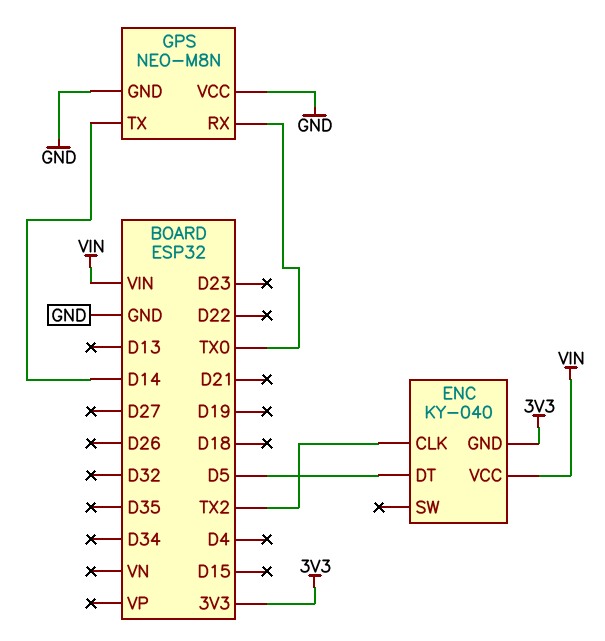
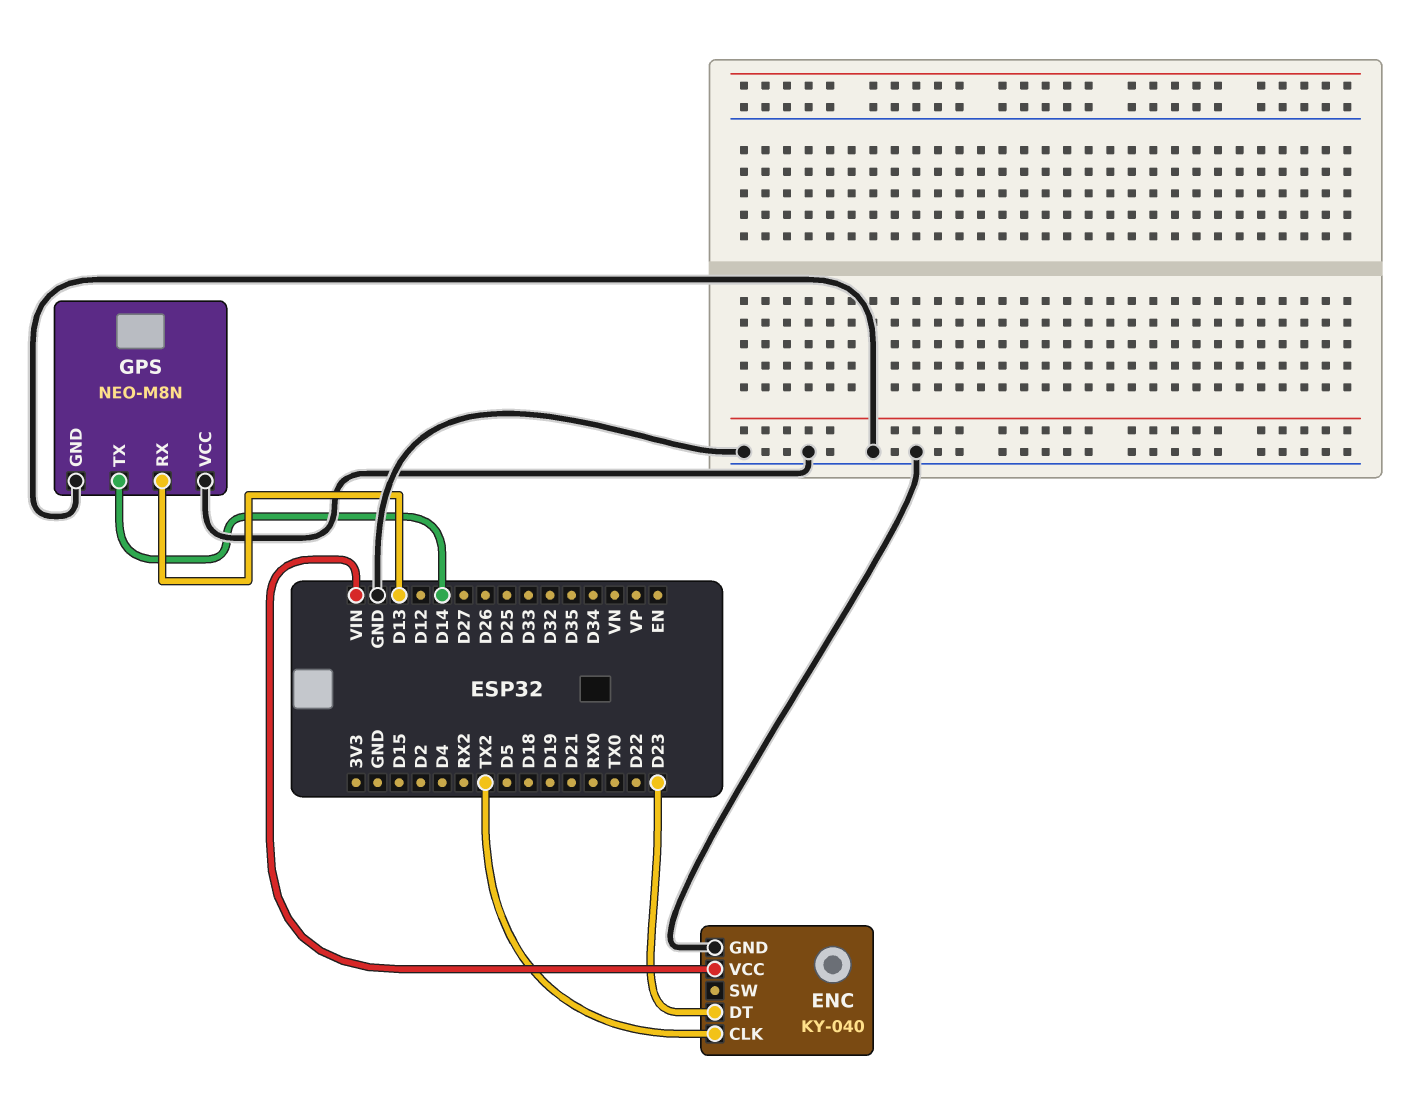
ENC pin DT: D5 -> D23
ENC pin GND: 3V3 -> GND
GPS pin RX: TX0 -> D13

